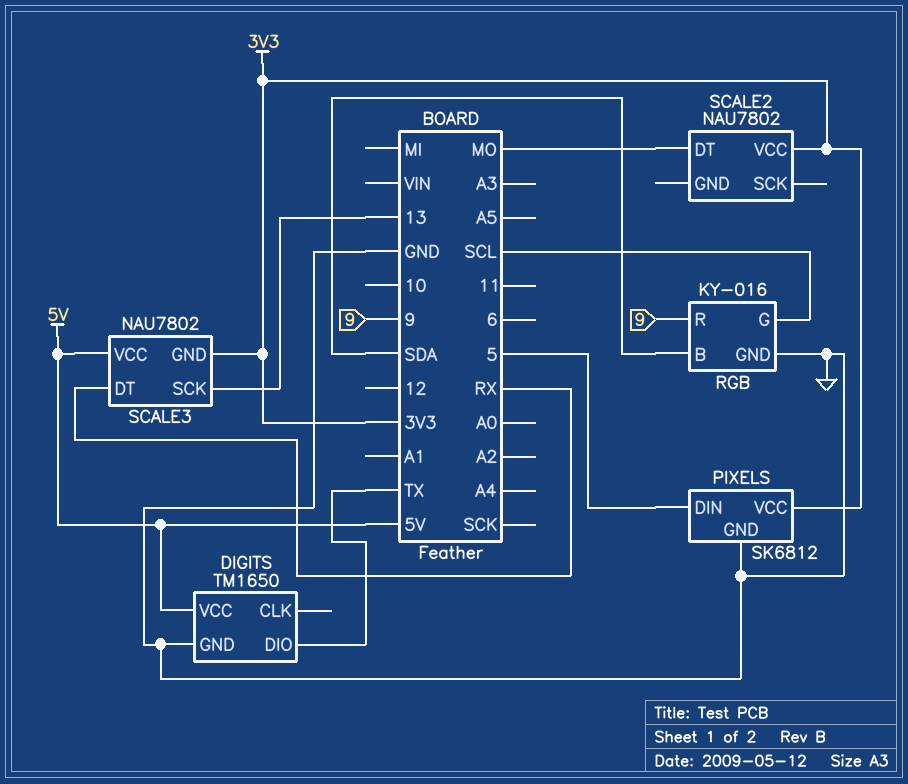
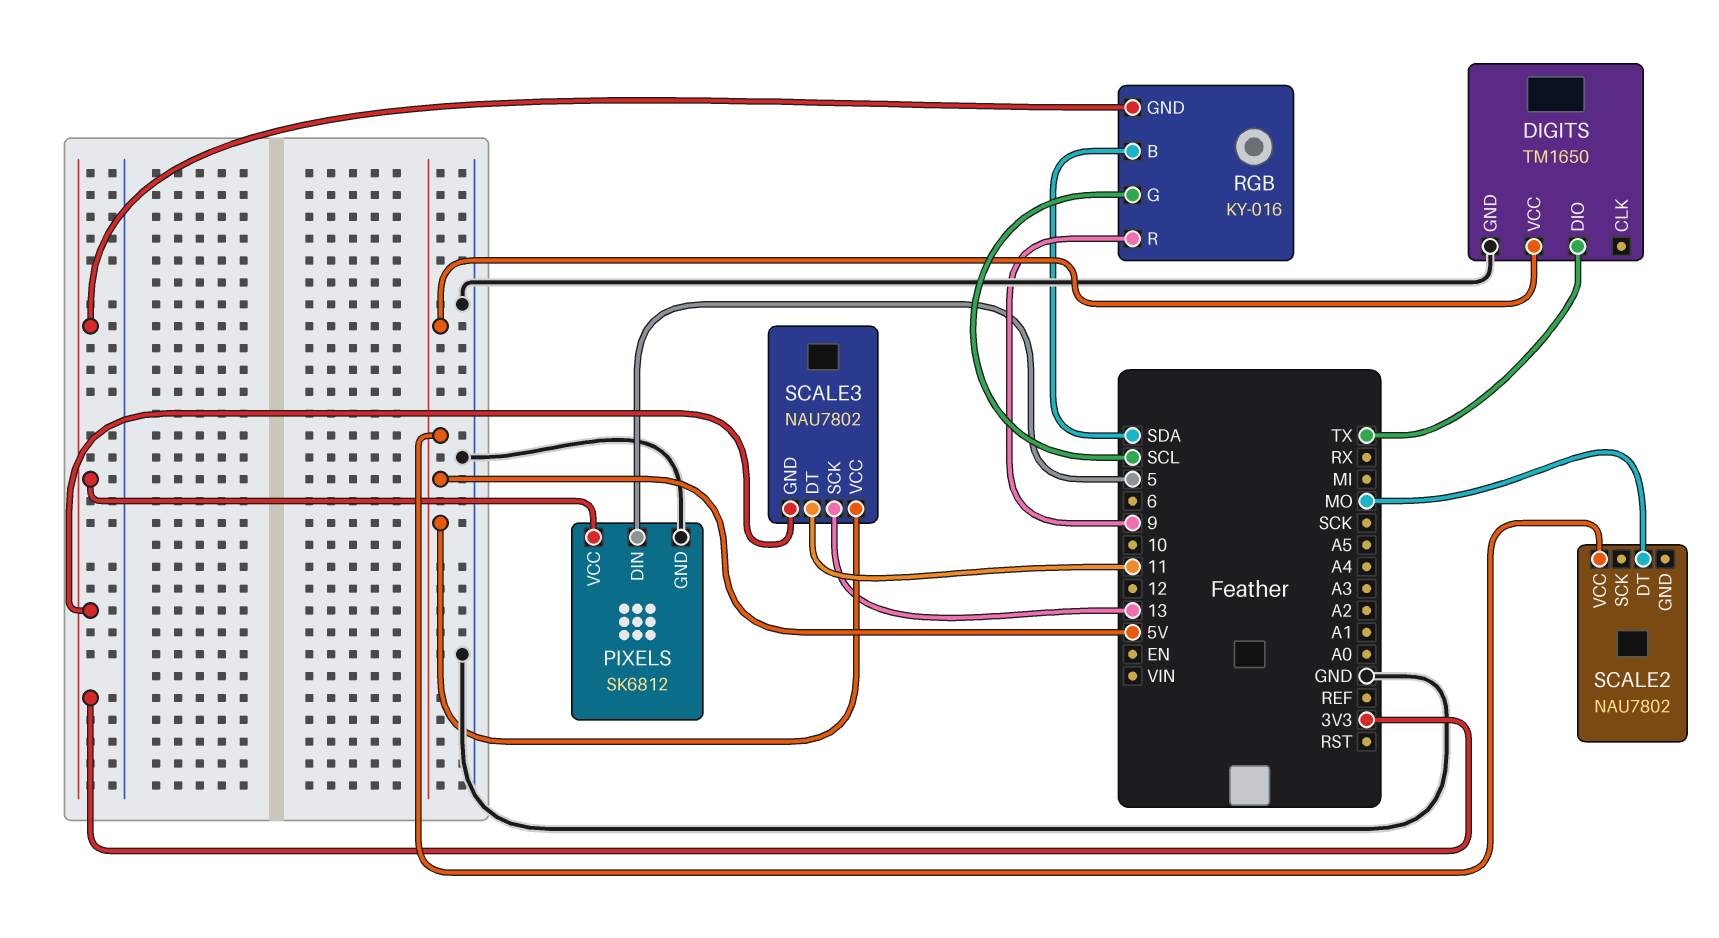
RGB pin GND: GND -> 3V3
SCALE2 pin VCC: 3V3 -> 5V
SCALE3 pin DT: RX -> 11

